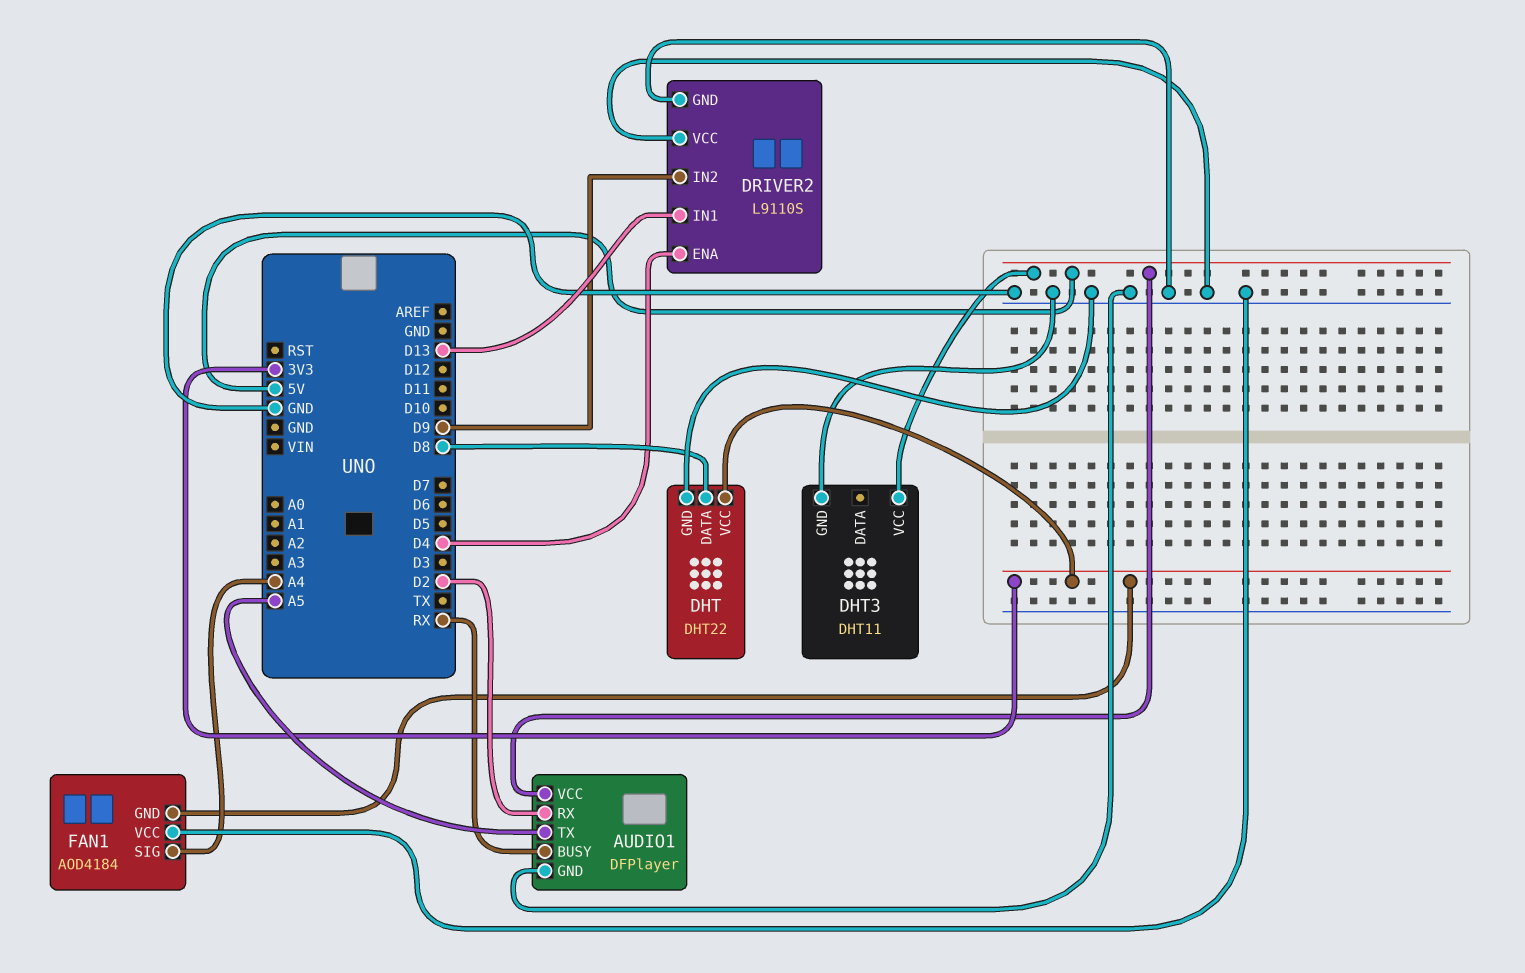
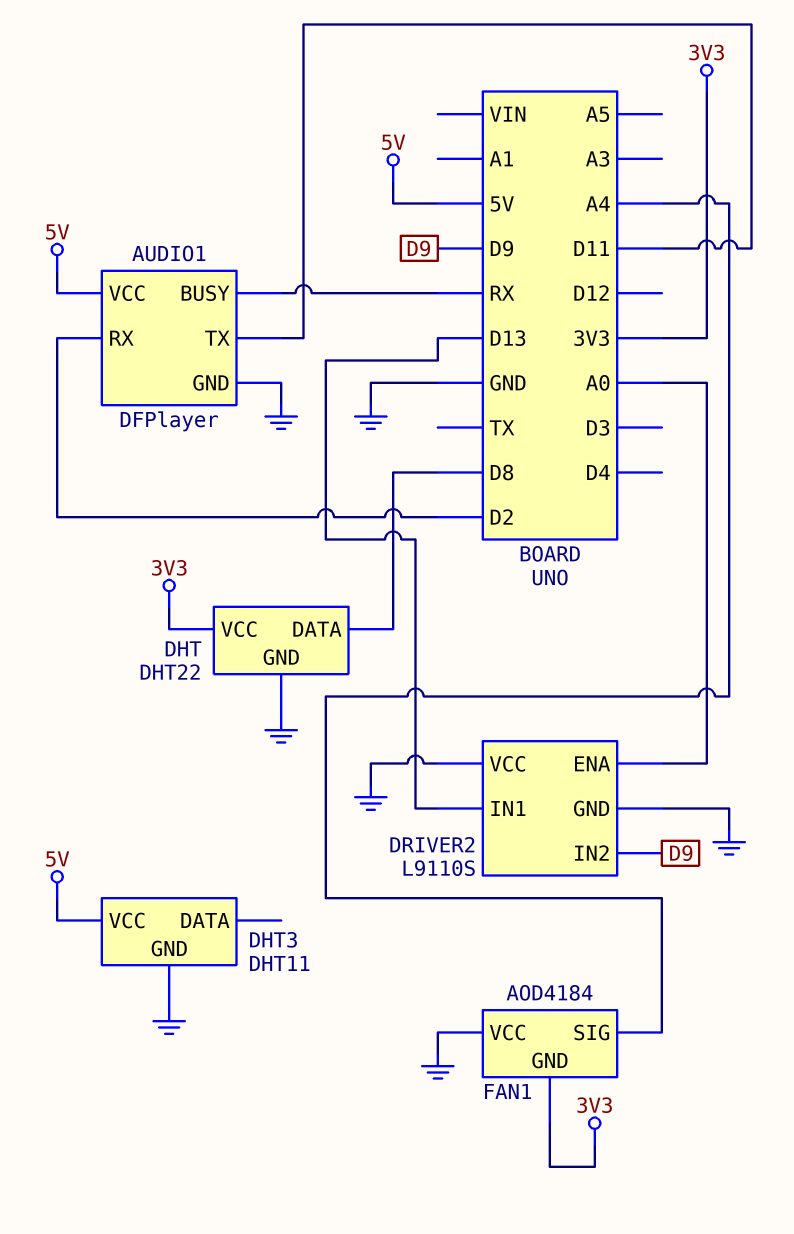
AUDIO1 pin TX: A5 -> D11
DRIVER2 pin ENA: D4 -> A0

